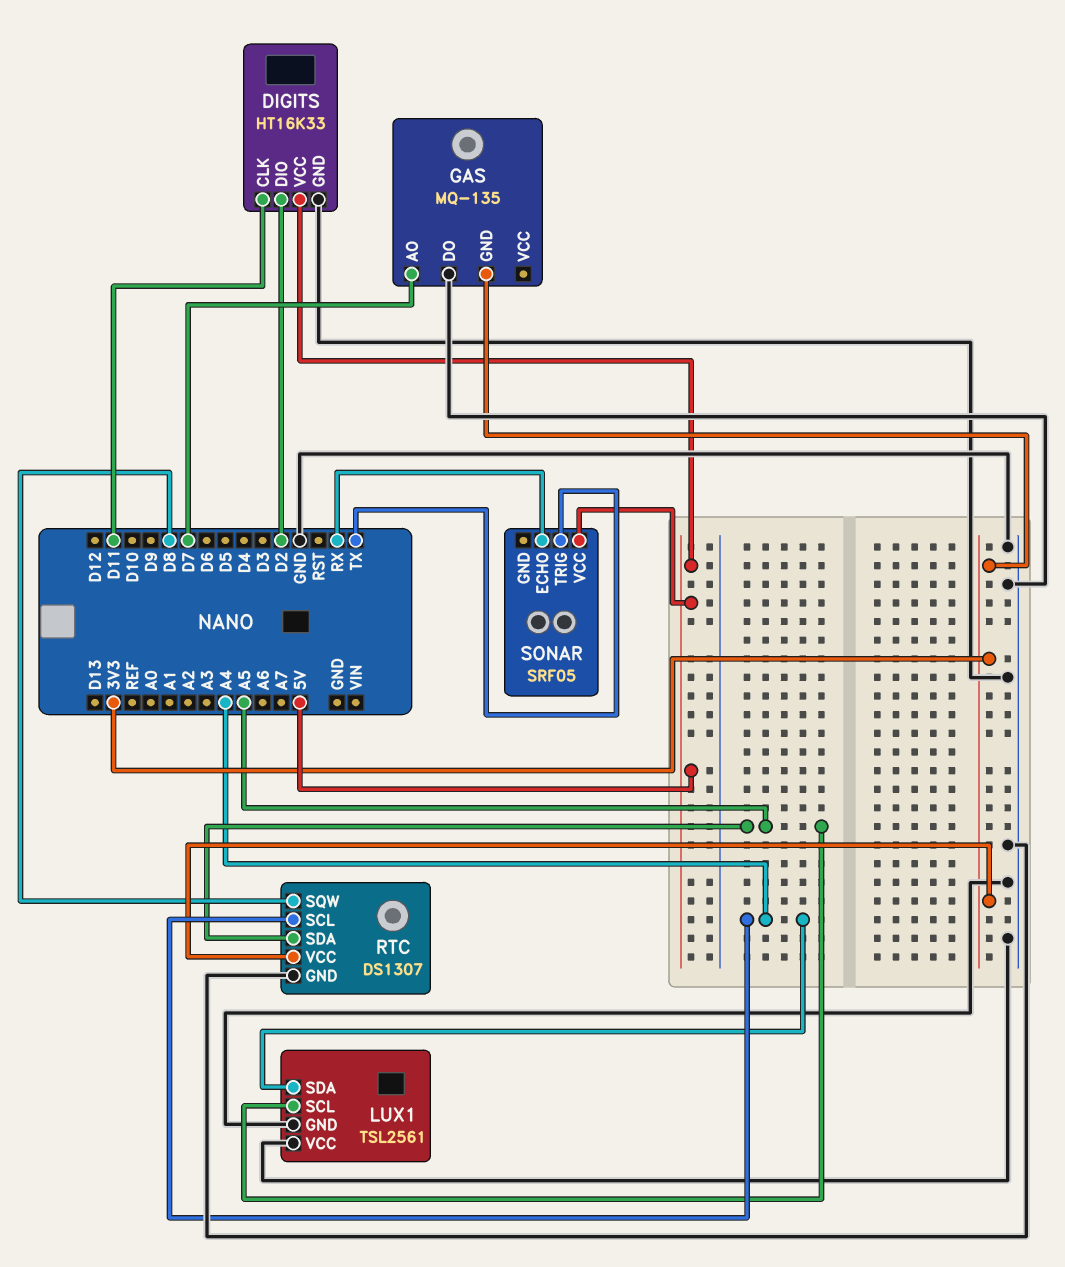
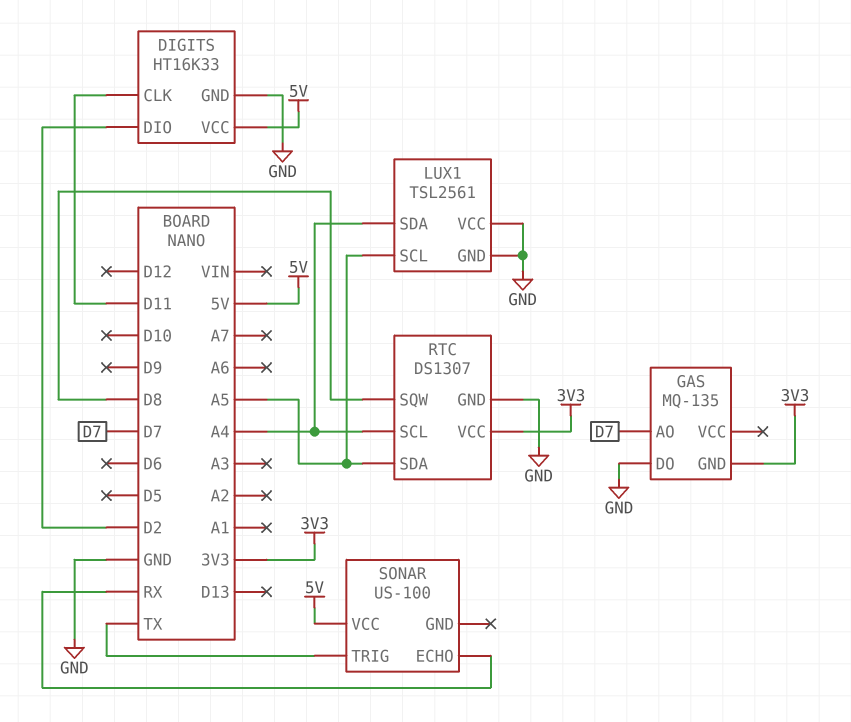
SONAR: SRF05 -> US-100

